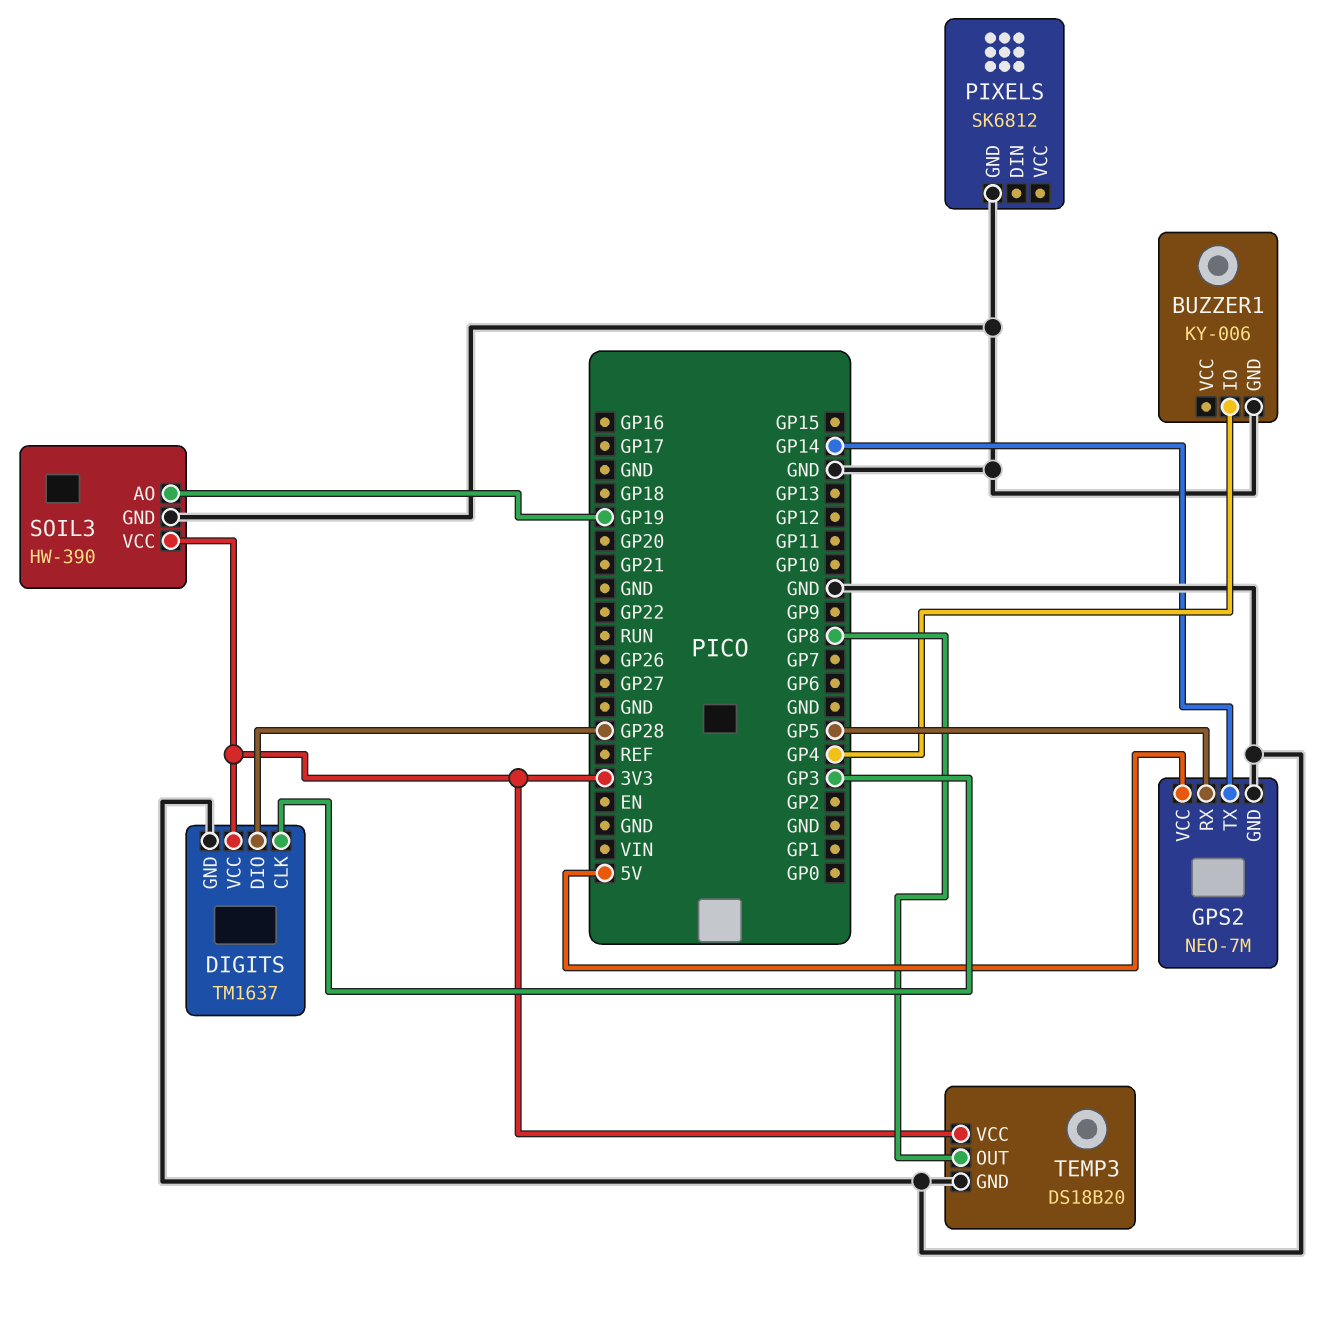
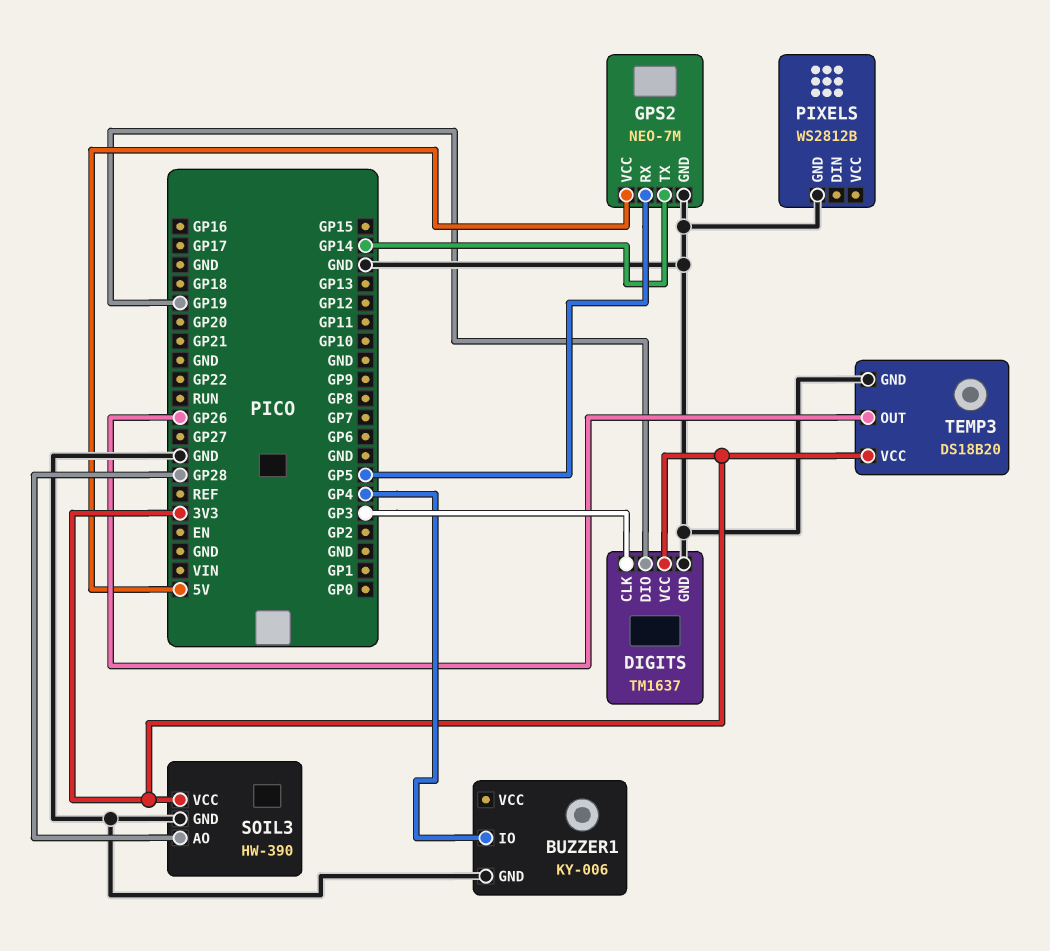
DIGITS pin DIO: GP28 -> GP19
PIXELS: SK6812 -> WS2812B
SOIL3 pin AO: GP19 -> GP28
TEMP3 pin OUT: GP8 -> GP26

